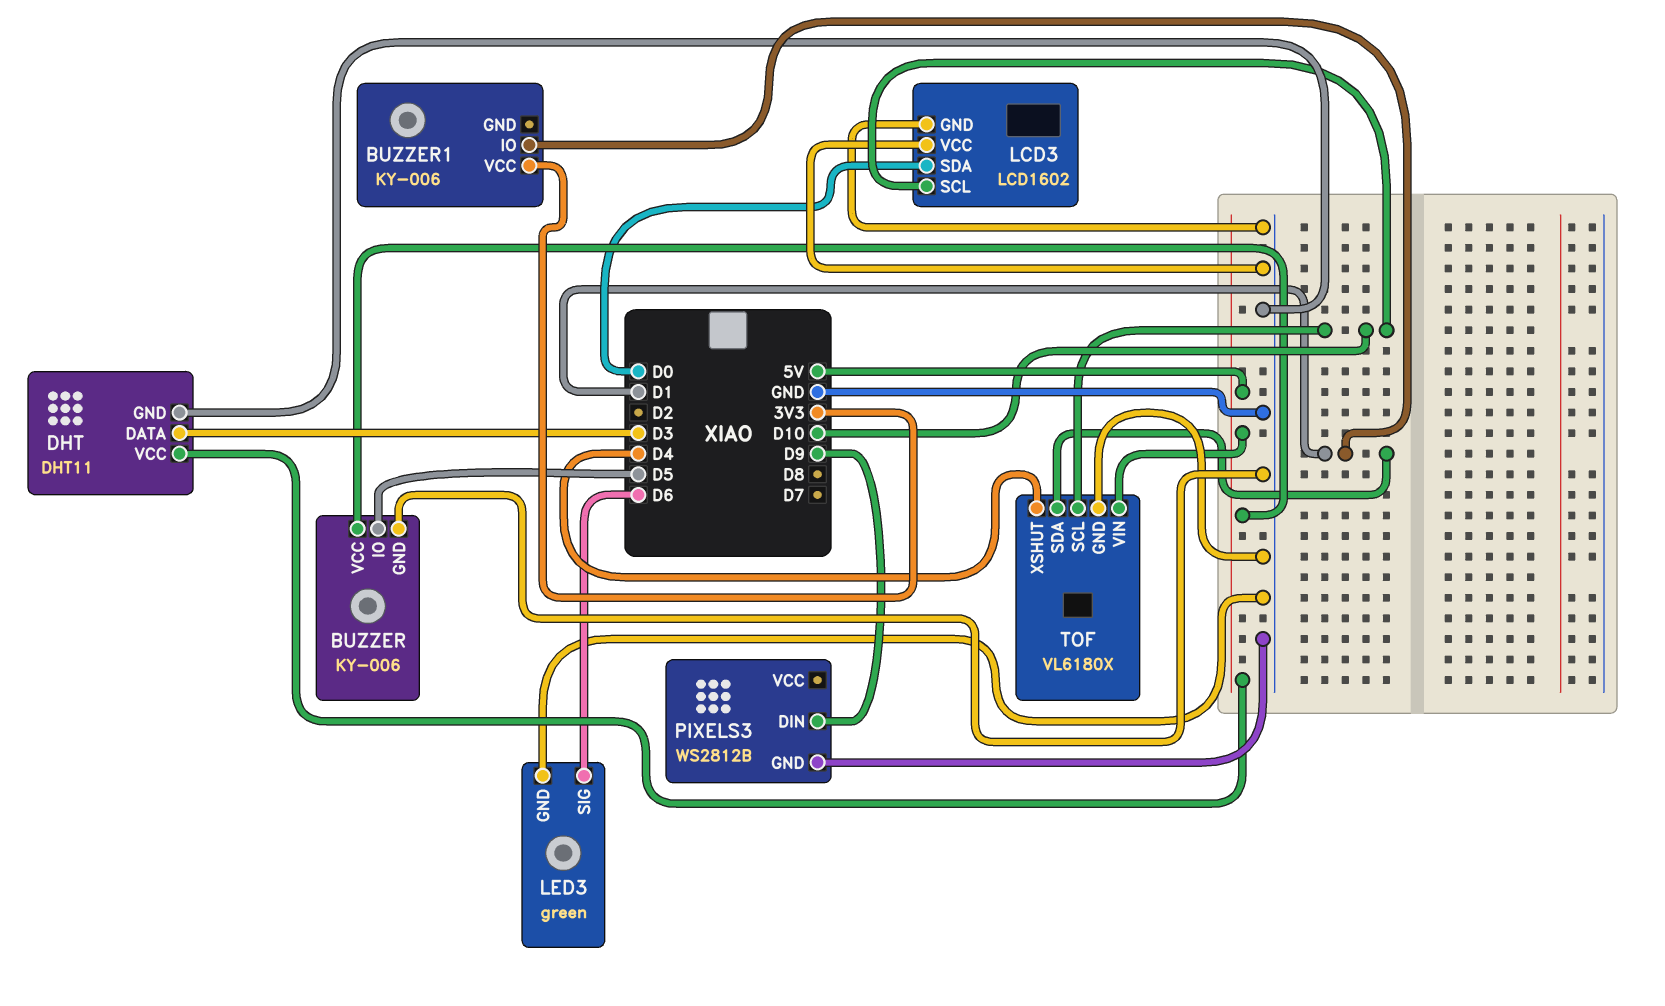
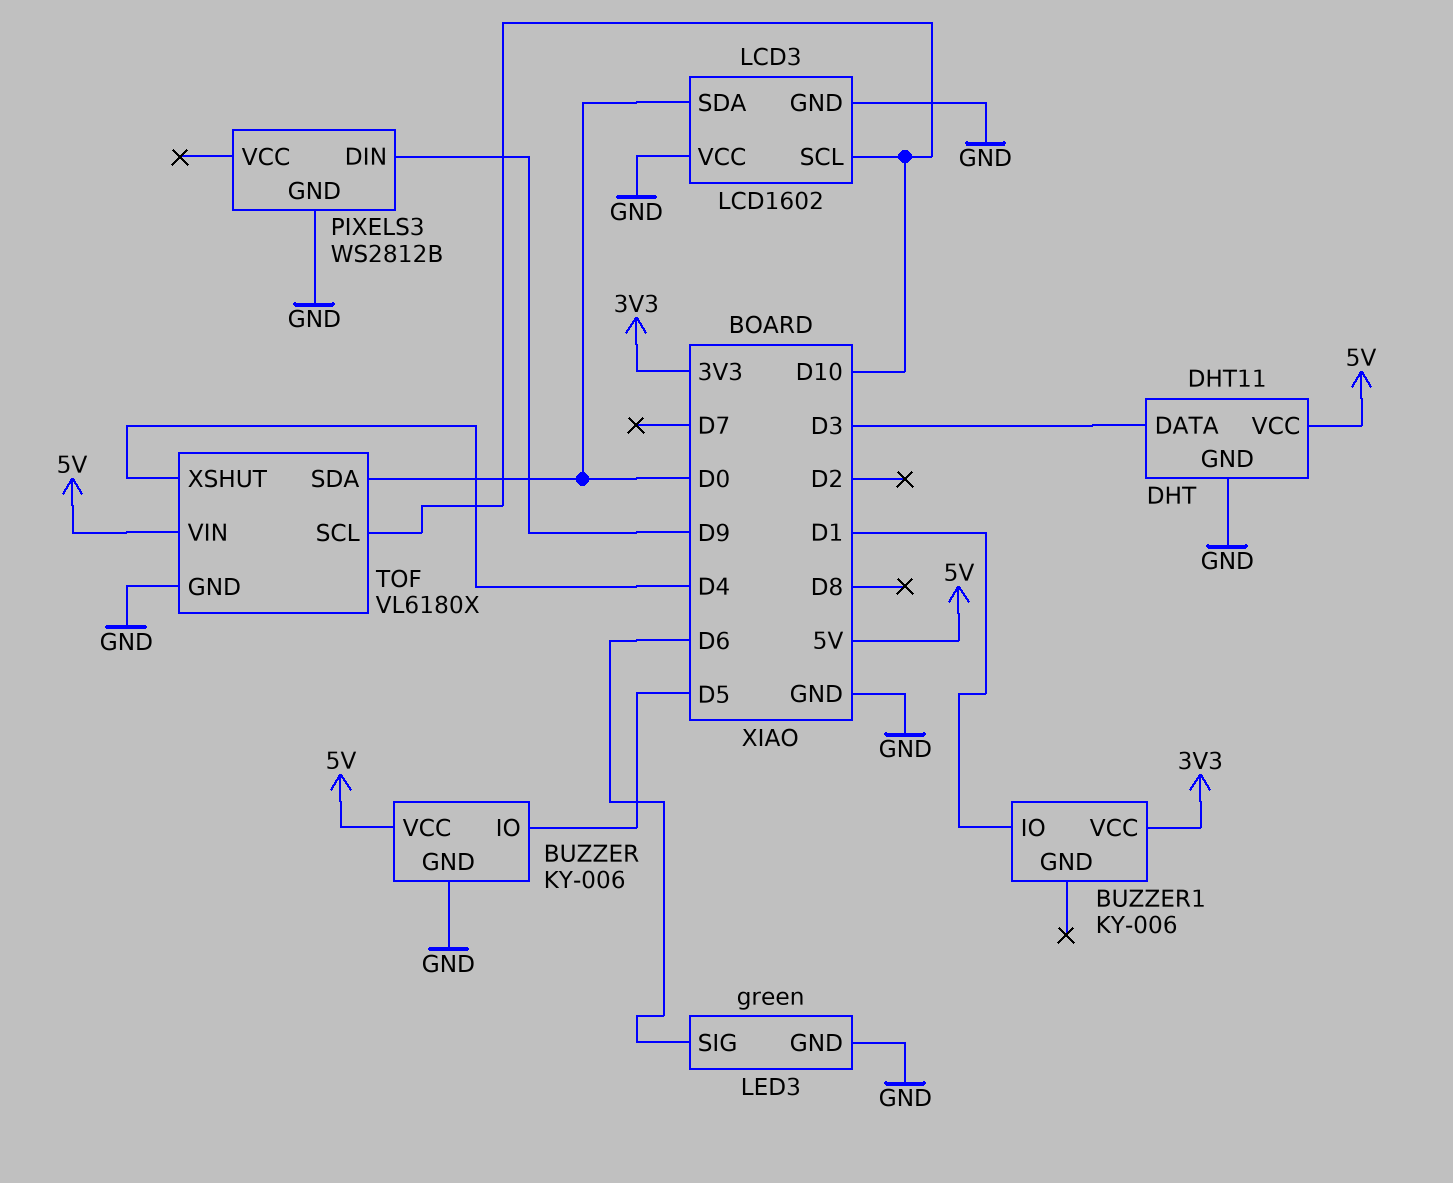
TOF pin SDA: D1 -> D0

